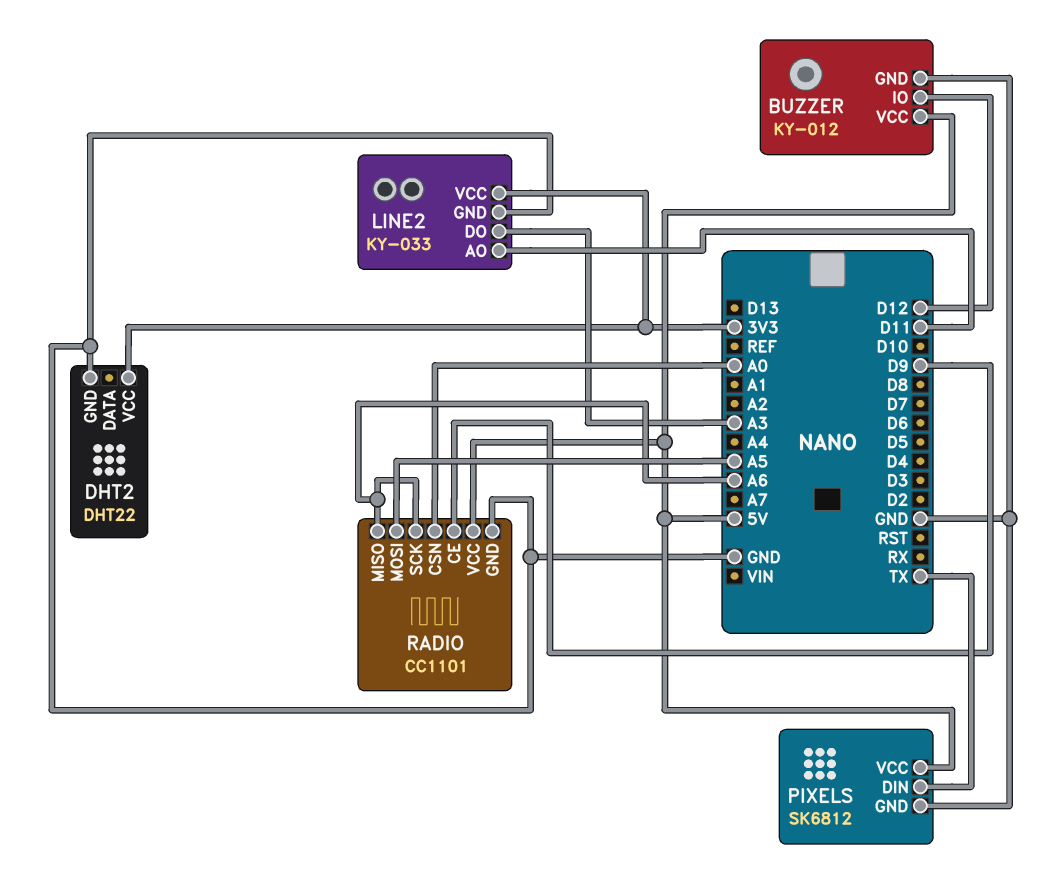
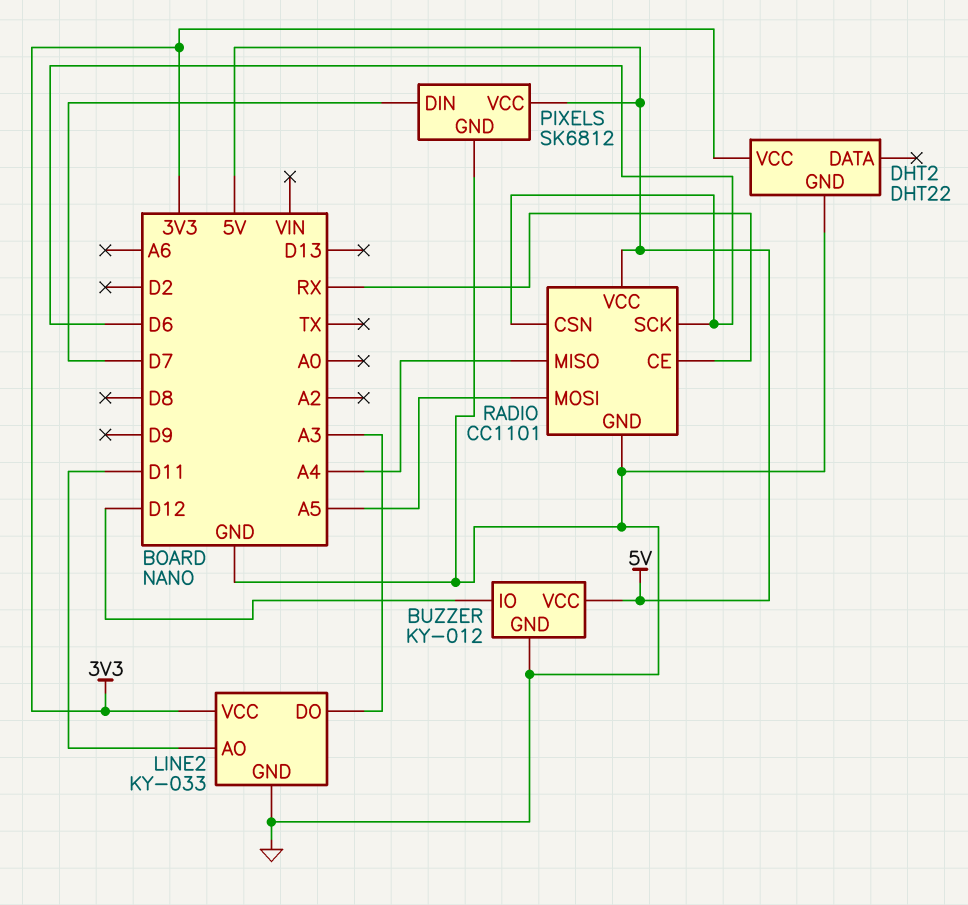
PIXELS pin DIN: TX -> D7
RADIO pin CE: D9 -> RX
RADIO pin CSN: A0 -> D6
RADIO pin MISO: A6 -> A4
RADIO pin SCK: A6 -> D6

